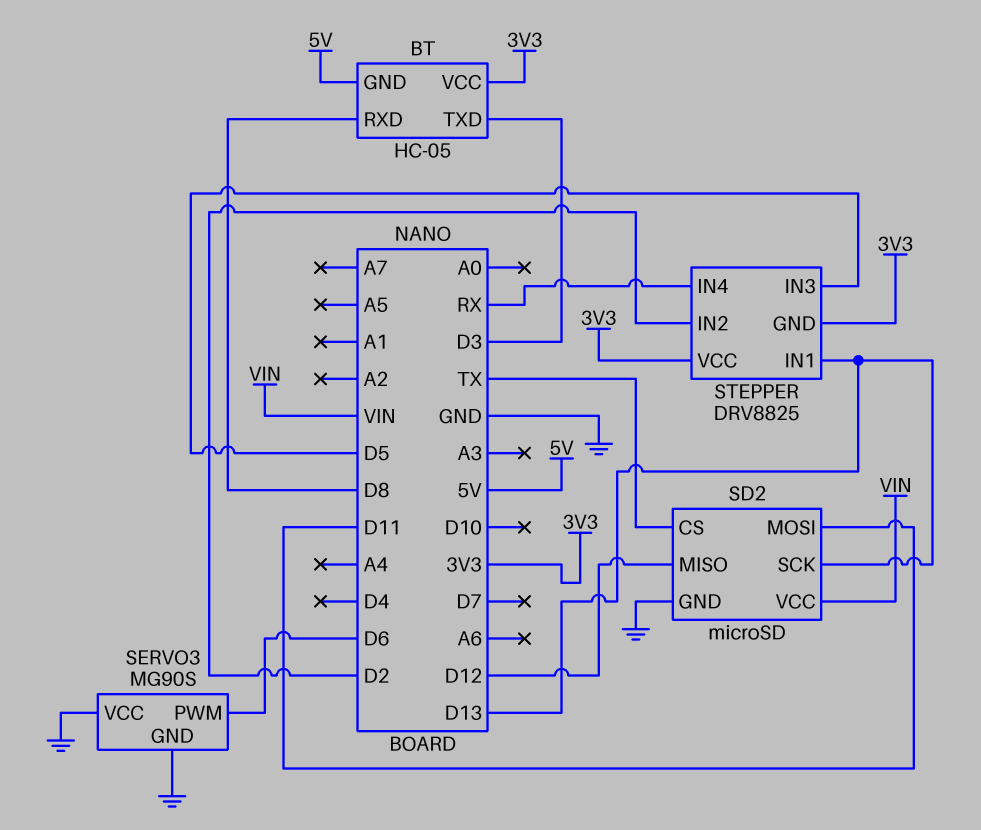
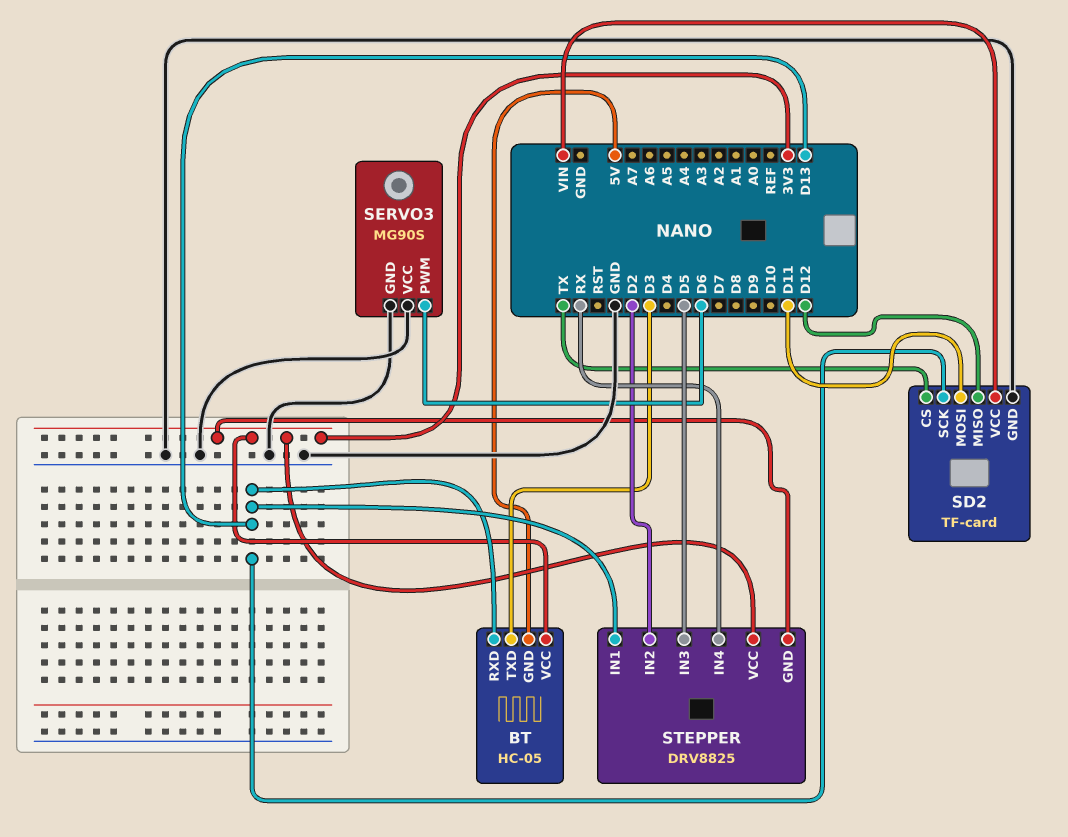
BT pin RXD: D8 -> D13
SD2: microSD -> TF-card

